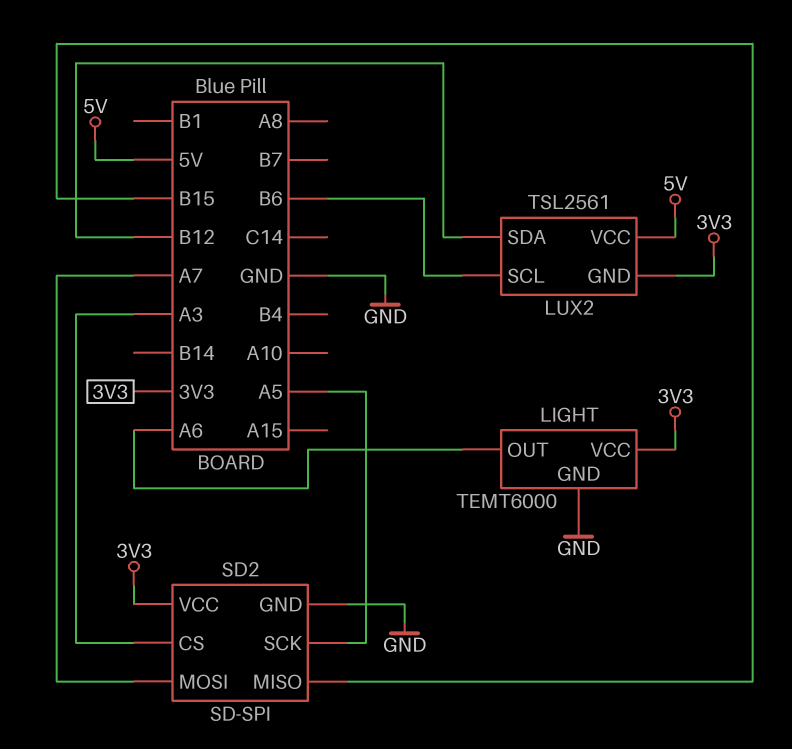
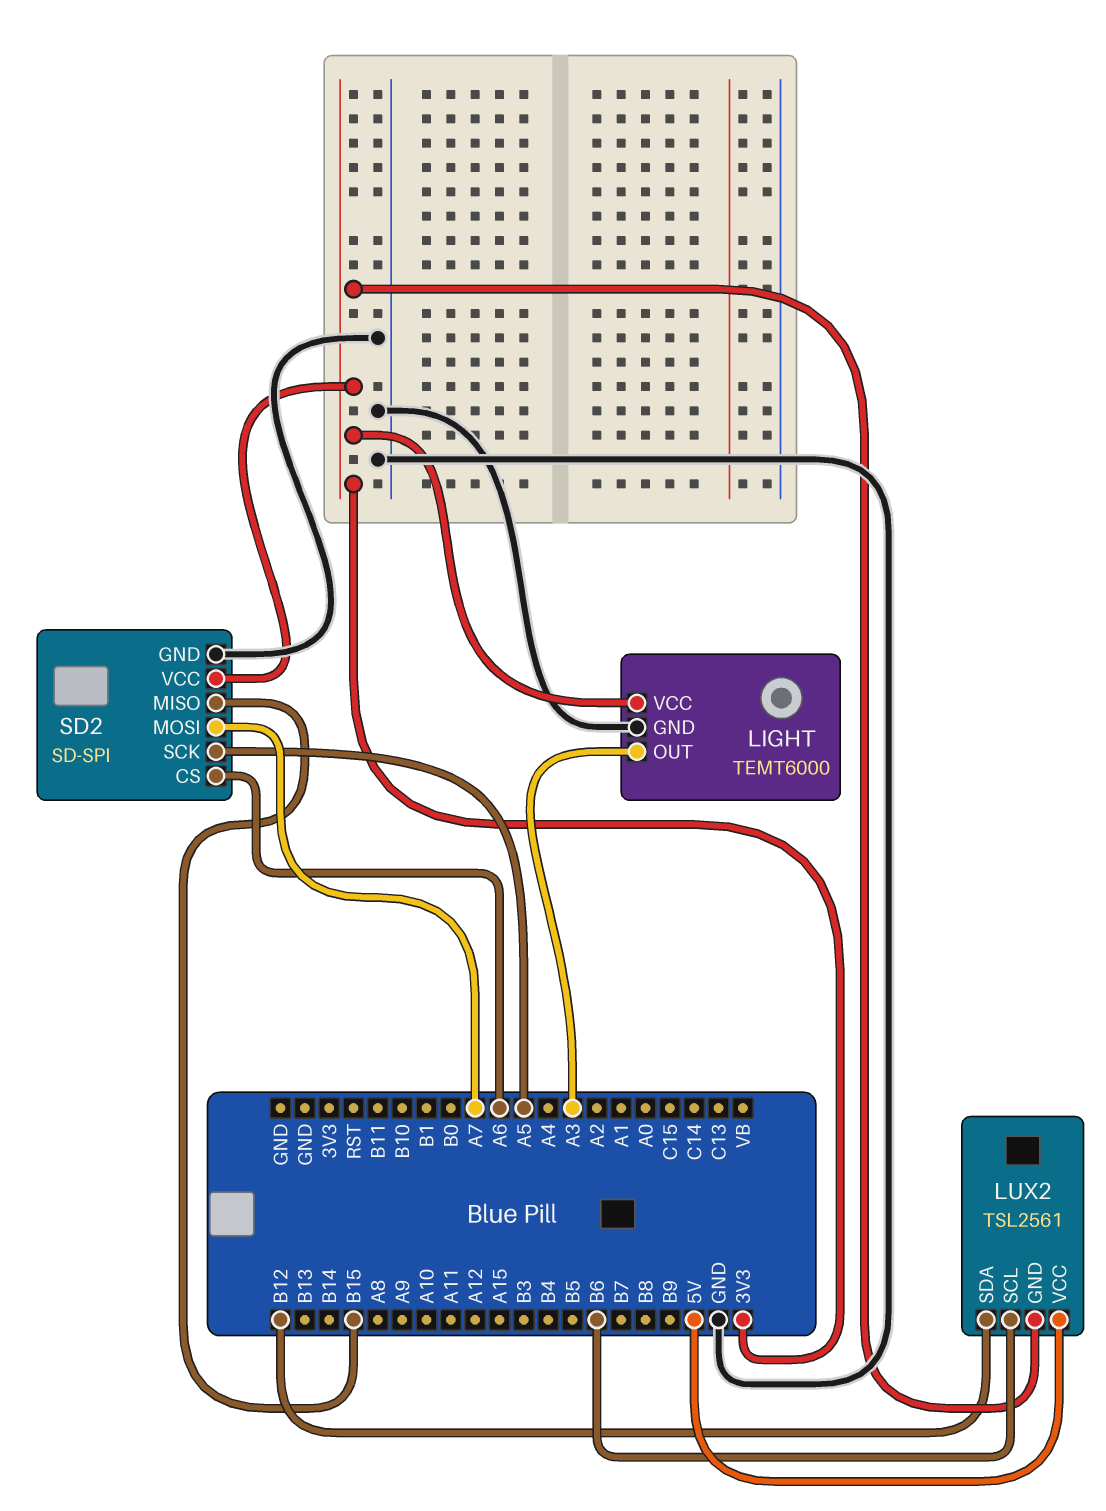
LIGHT pin OUT: A6 -> A3
SD2 pin CS: A3 -> A6

